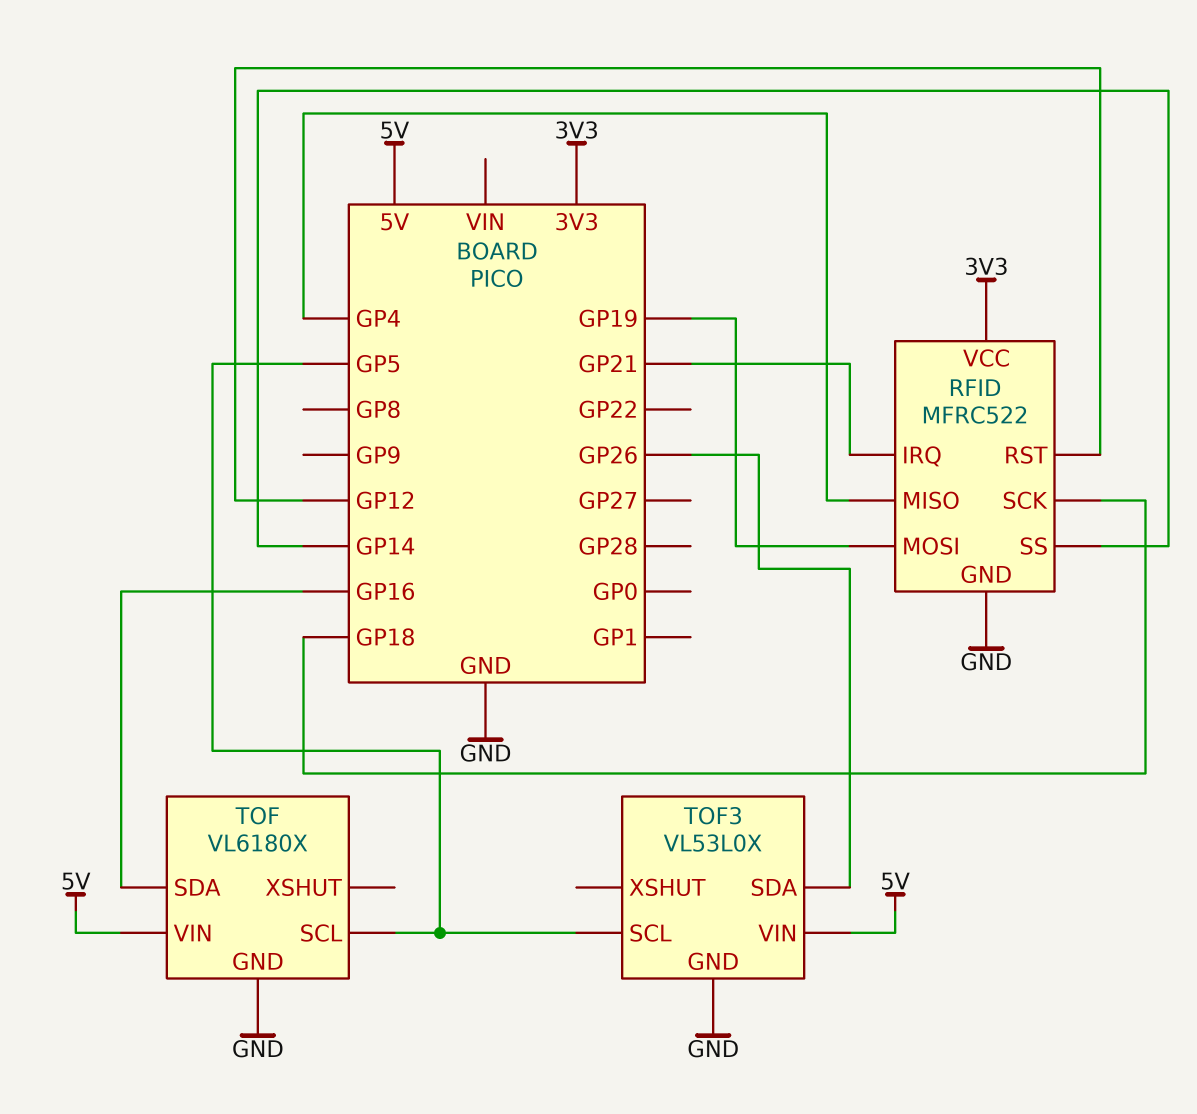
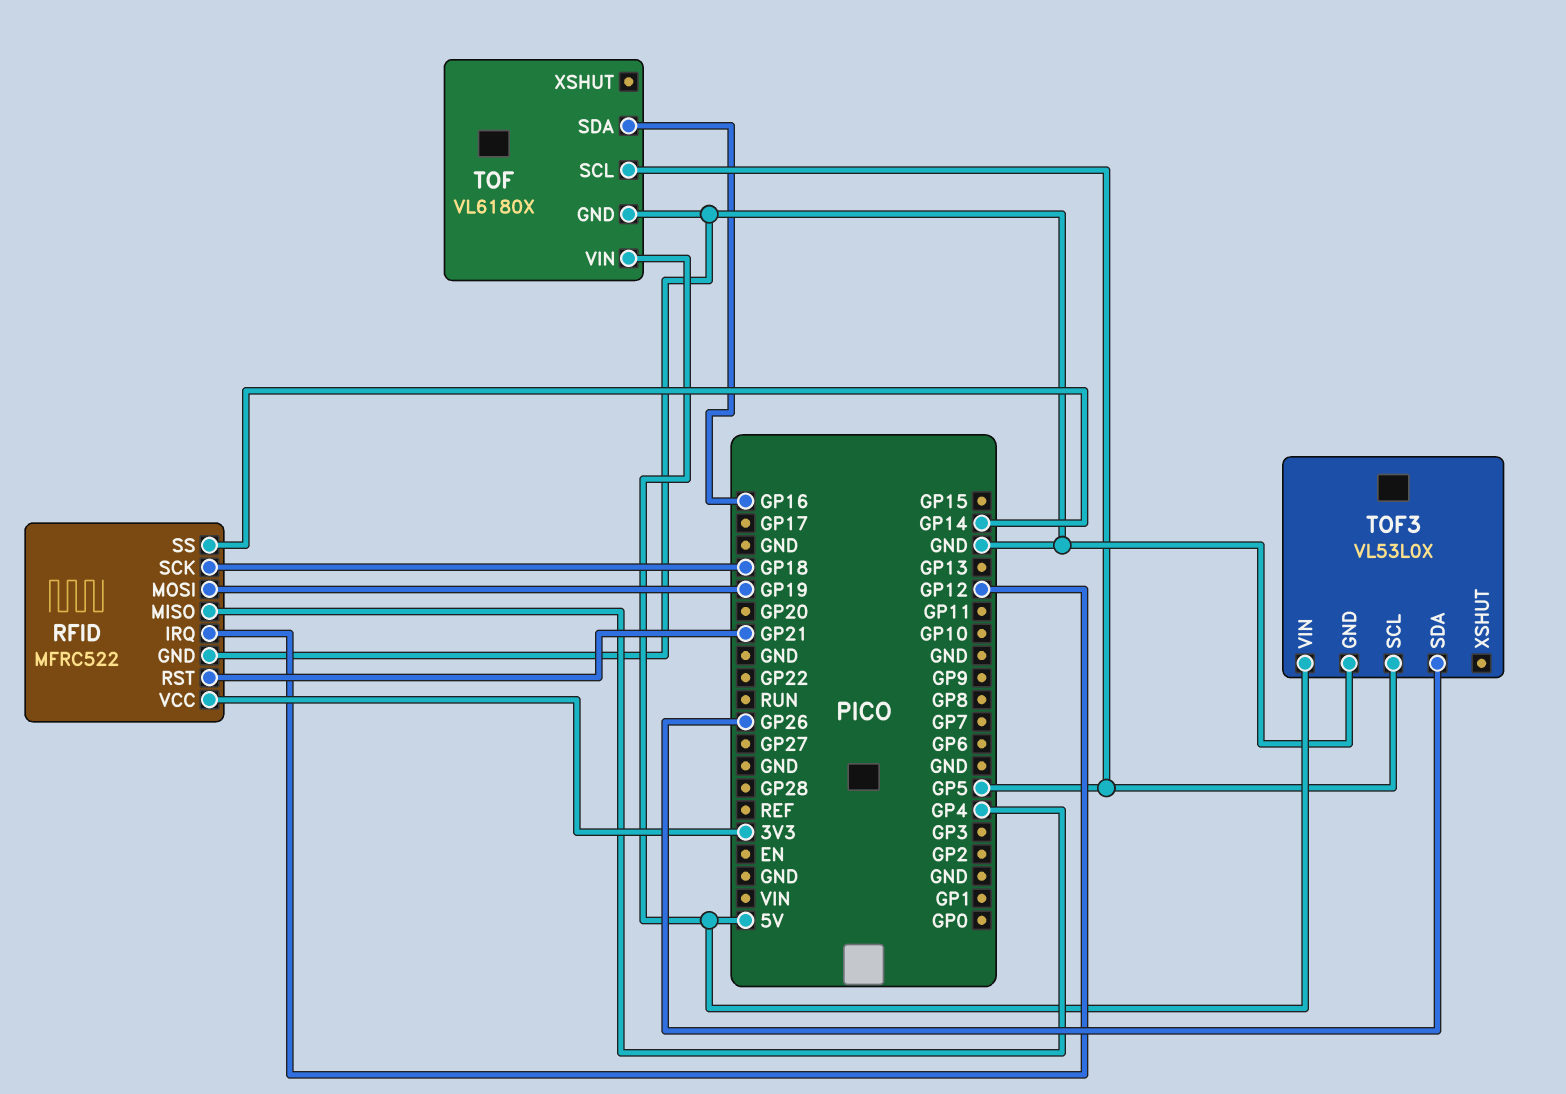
RFID pin IRQ: GP21 -> GP12
RFID pin RST: GP12 -> GP21

